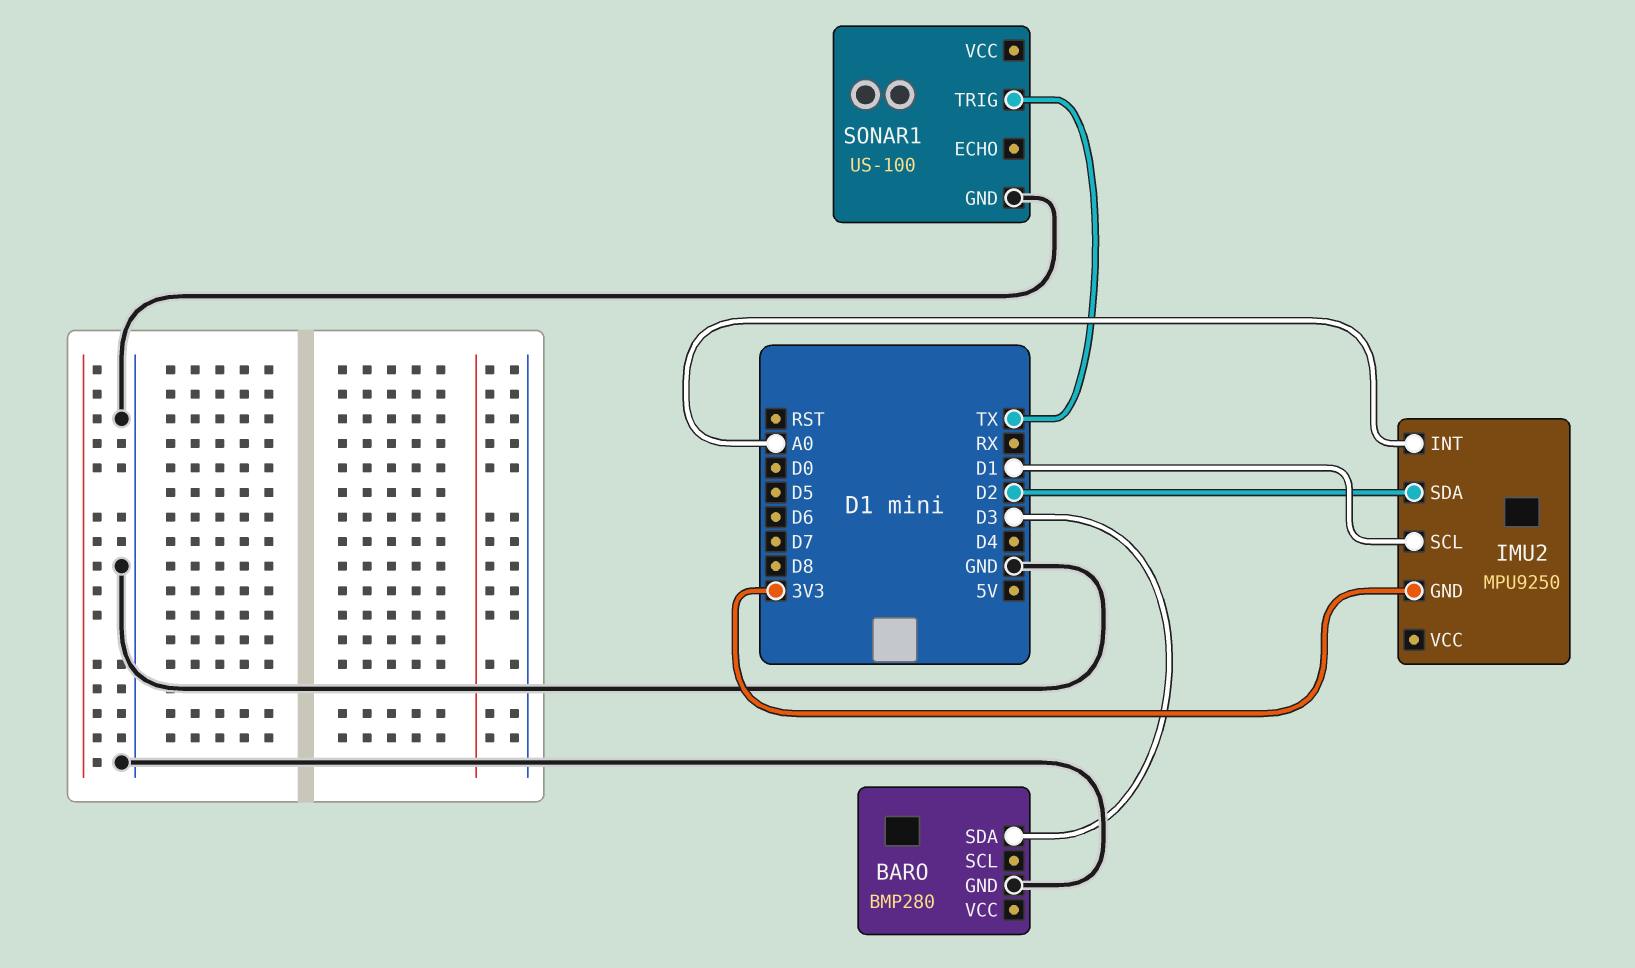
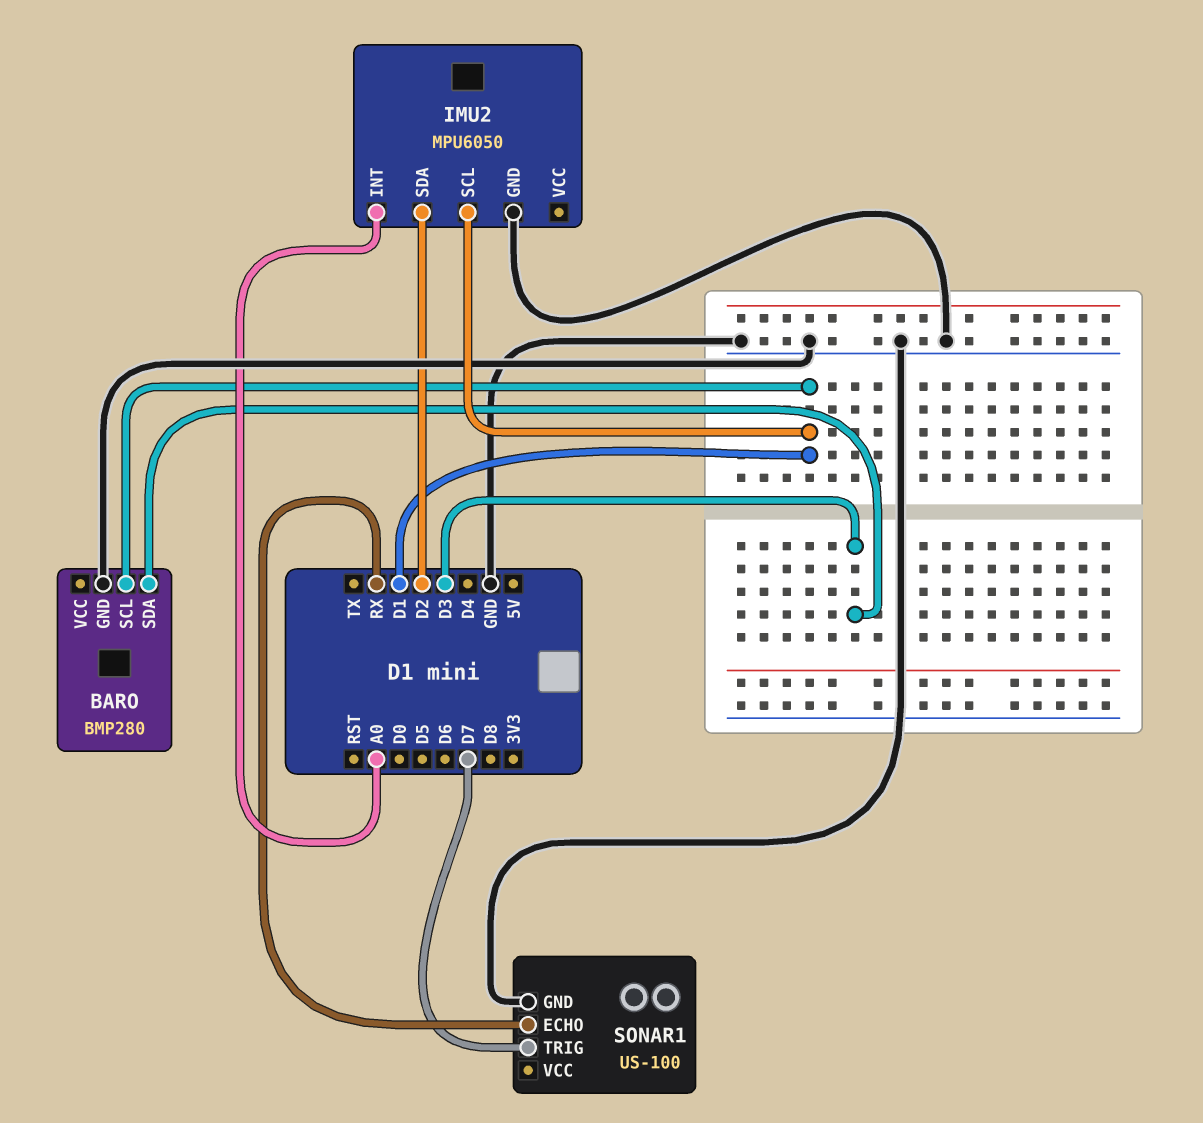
BARO pin SCL: none -> D1
IMU2: MPU9250 -> MPU6050
IMU2 pin GND: 3V3 -> GND
SONAR1 pin ECHO: none -> RX
SONAR1 pin TRIG: TX -> D7

